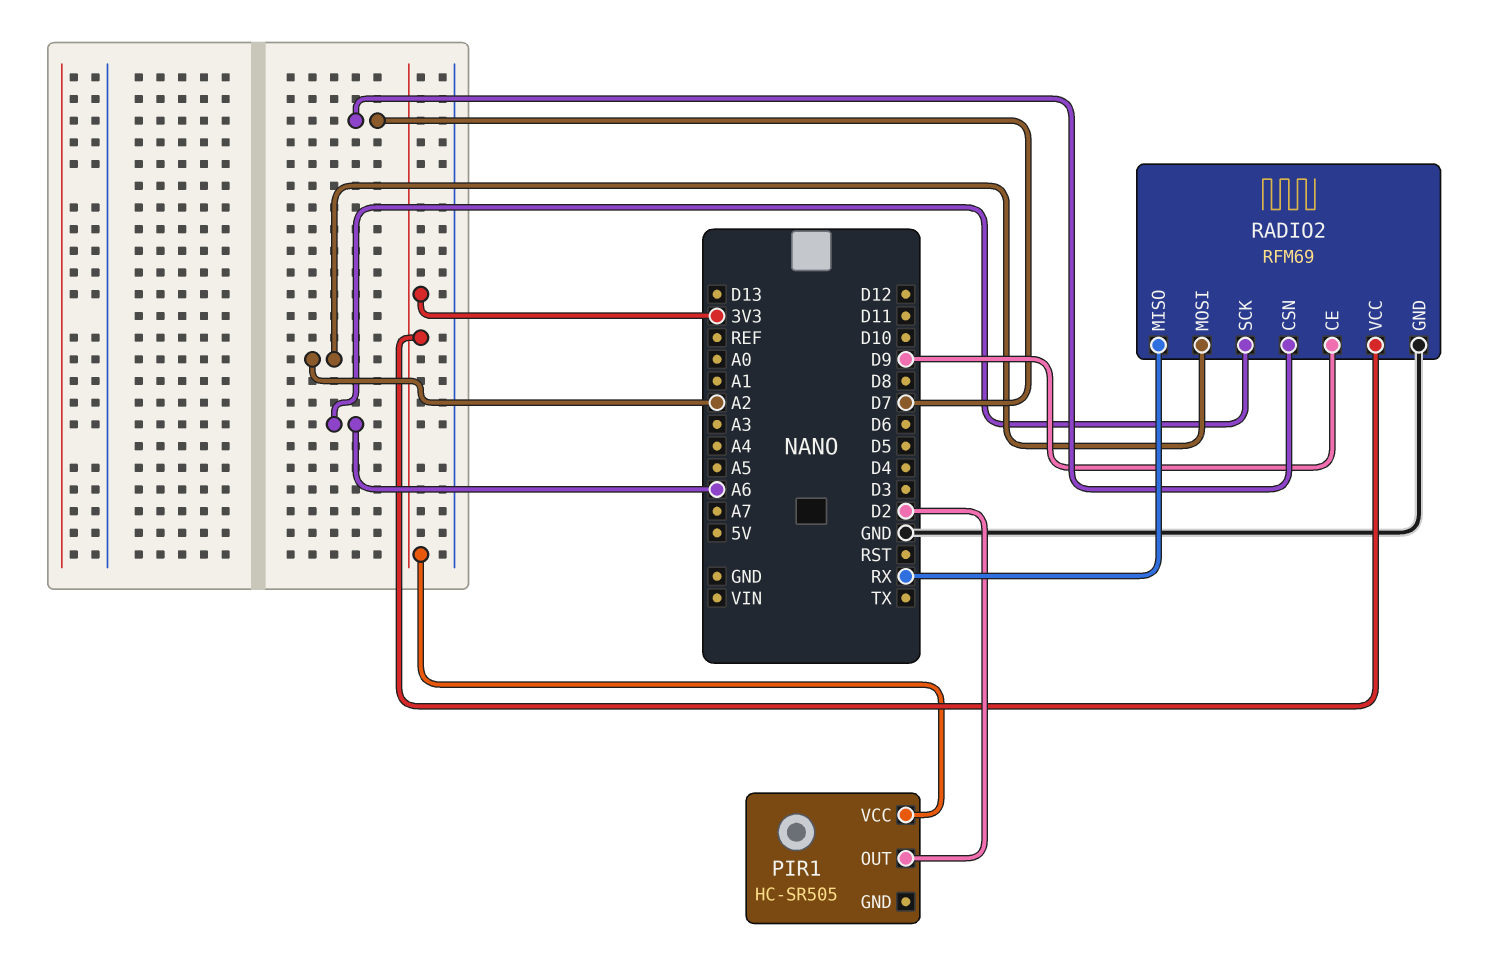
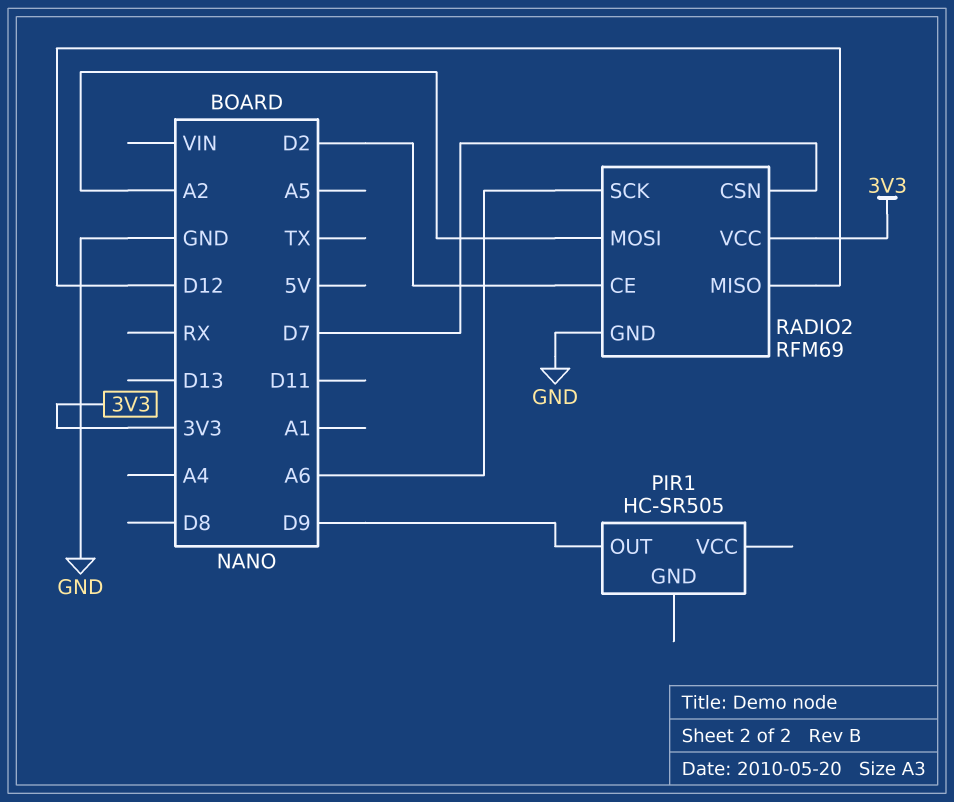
PIR1 pin OUT: D2 -> D9
PIR1 pin VCC: 3V3 -> none
RADIO2 pin CE: D9 -> D2
RADIO2 pin MISO: RX -> D12

